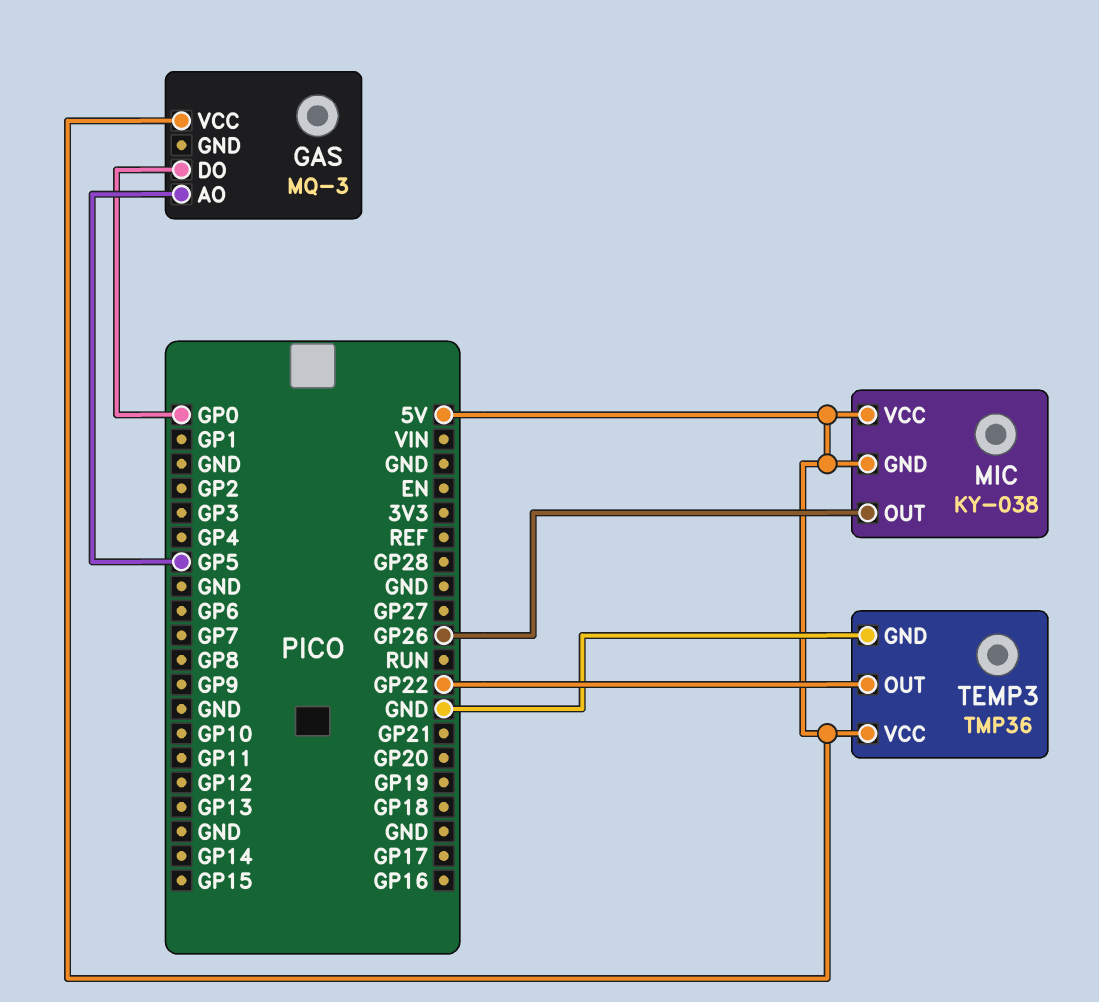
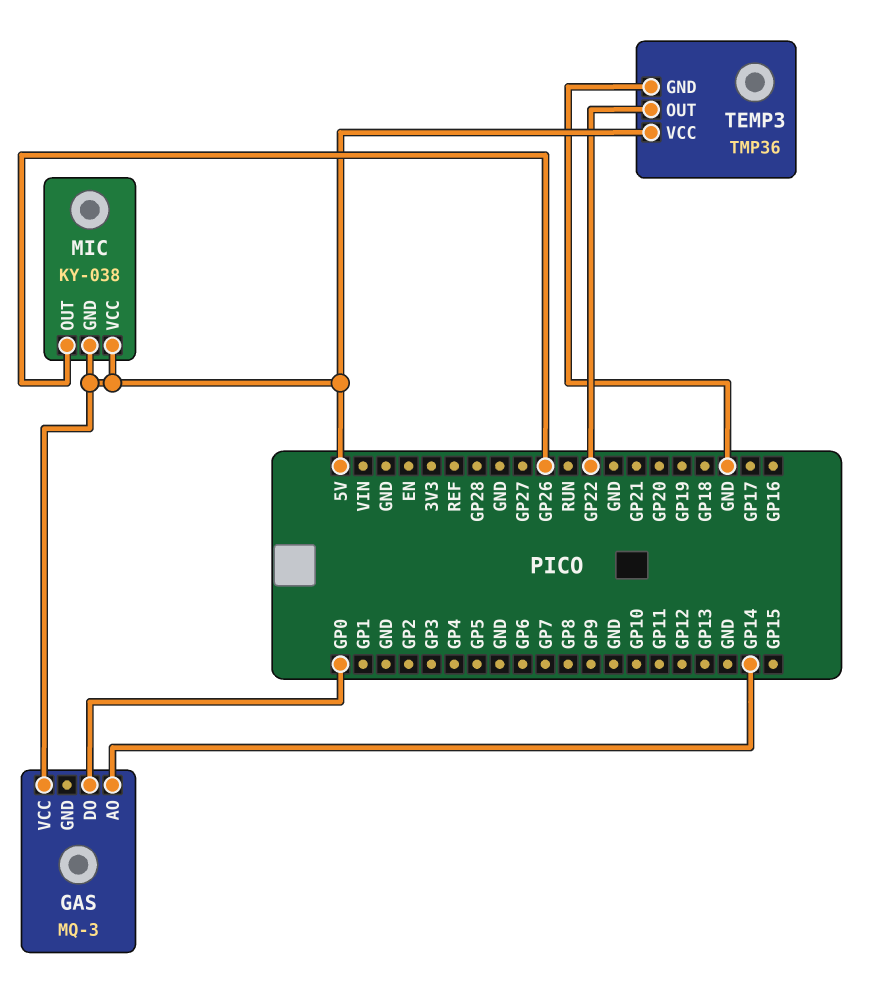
GAS pin AO: GP5 -> GP14

